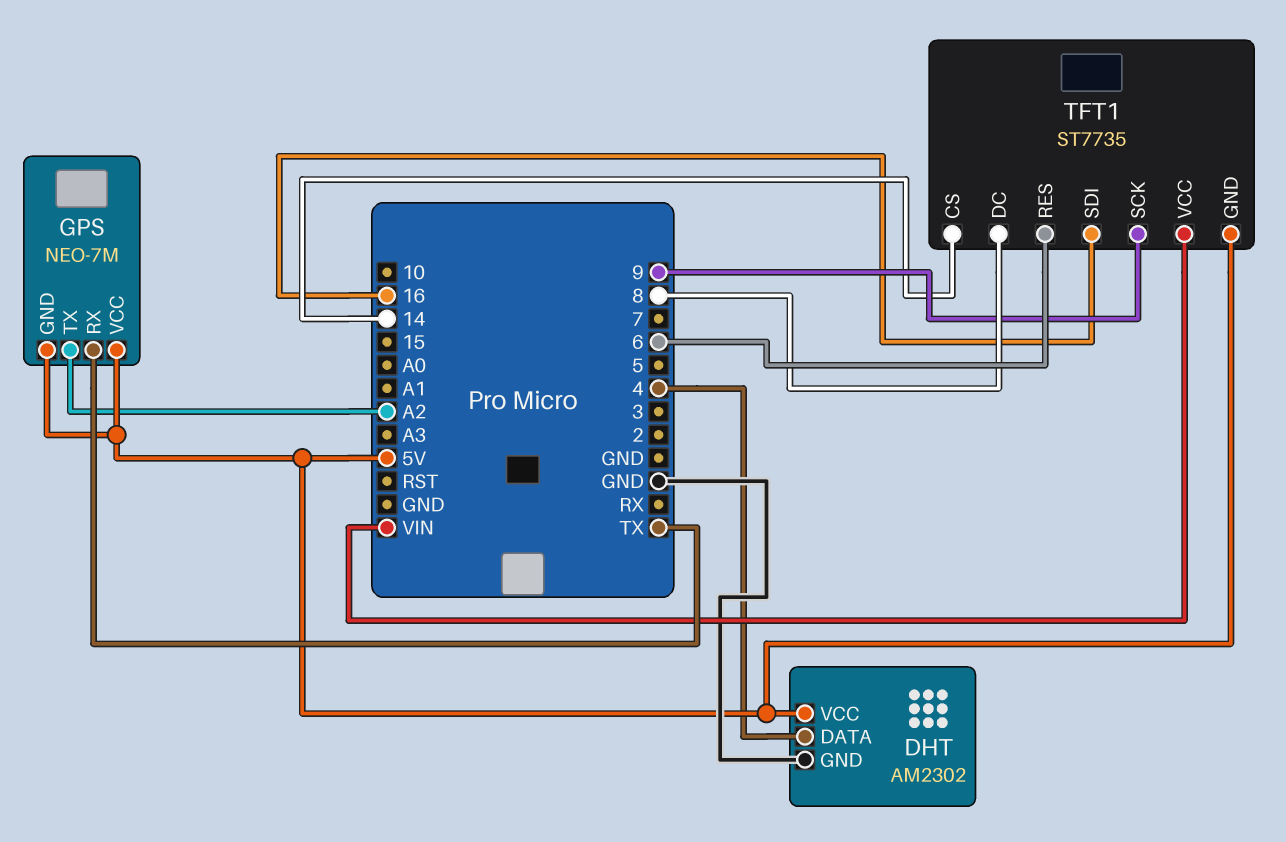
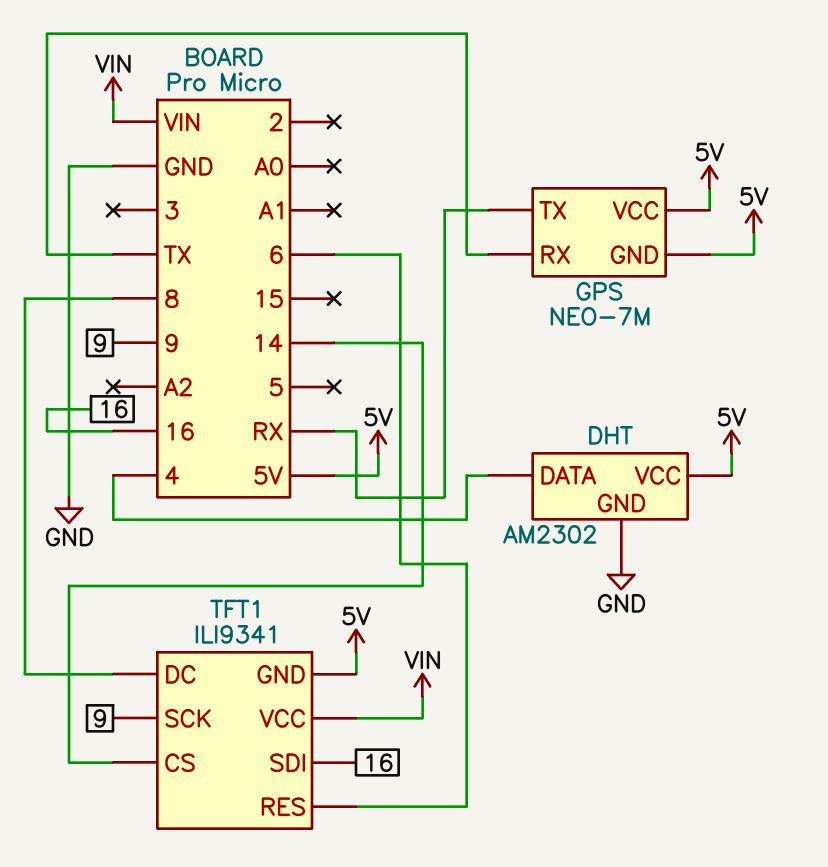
GPS pin TX: A2 -> RX
TFT1: ST7735 -> ILI9341

